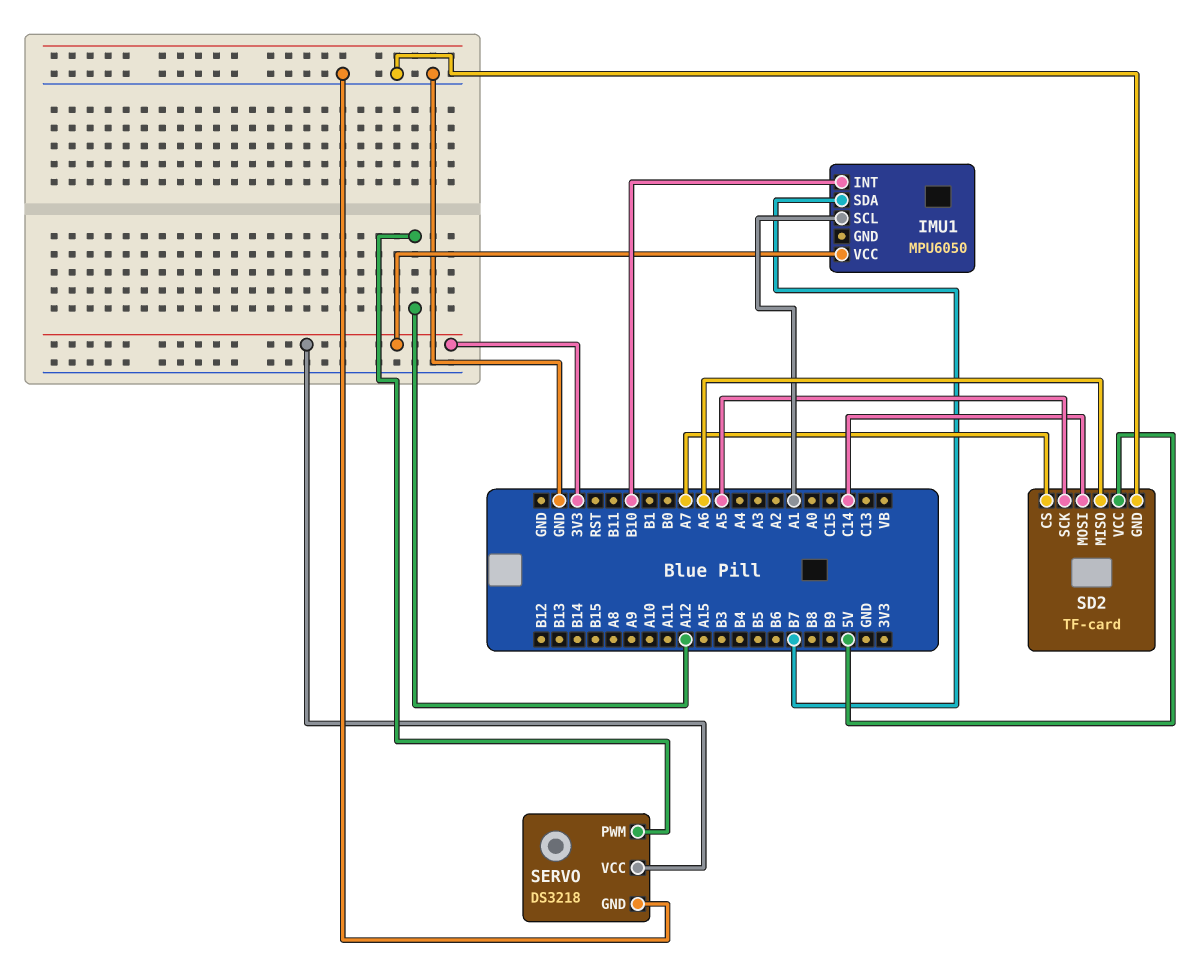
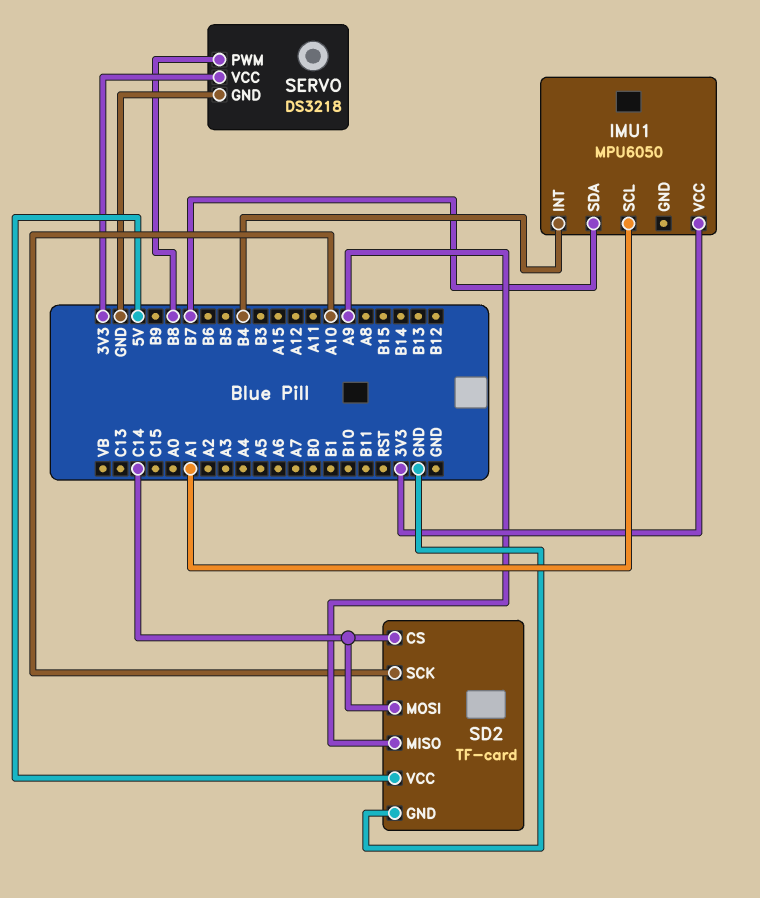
IMU1 pin INT: B10 -> B4
SD2 pin CS: A7 -> C14
SD2 pin MISO: A6 -> A9
SD2 pin SCK: A5 -> A10
SERVO pin PWM: A12 -> B8

